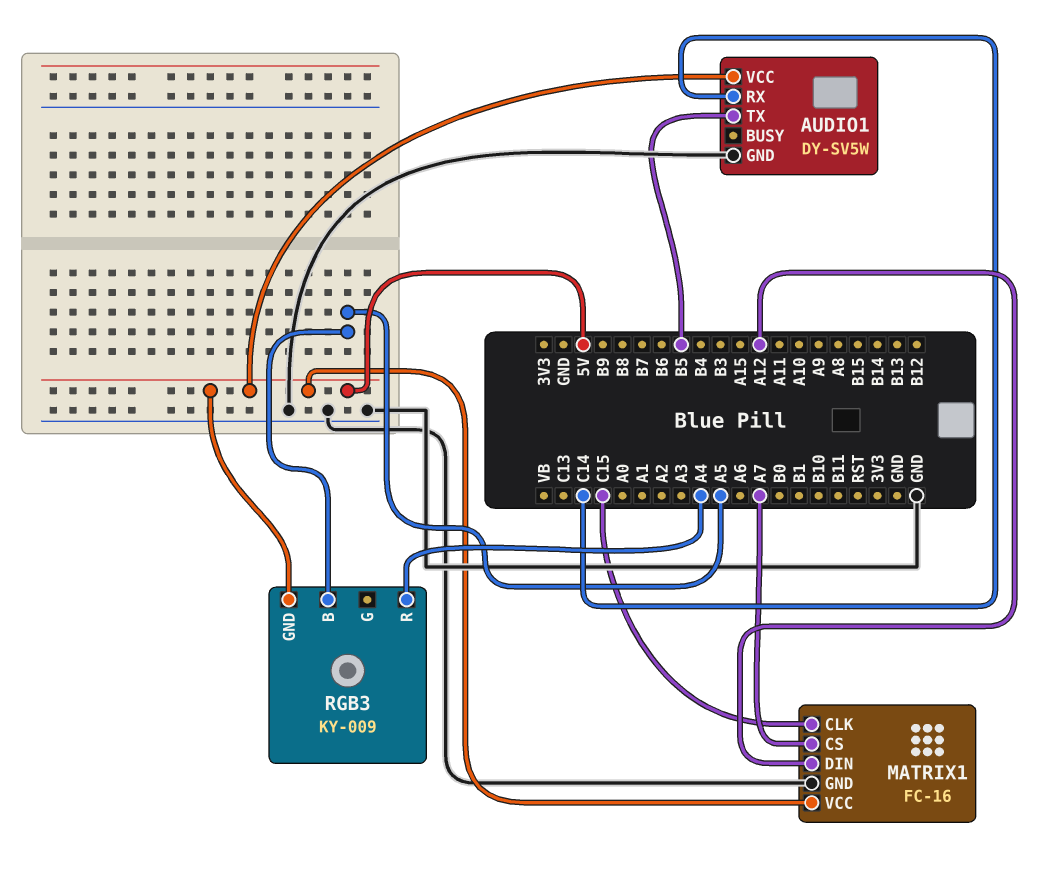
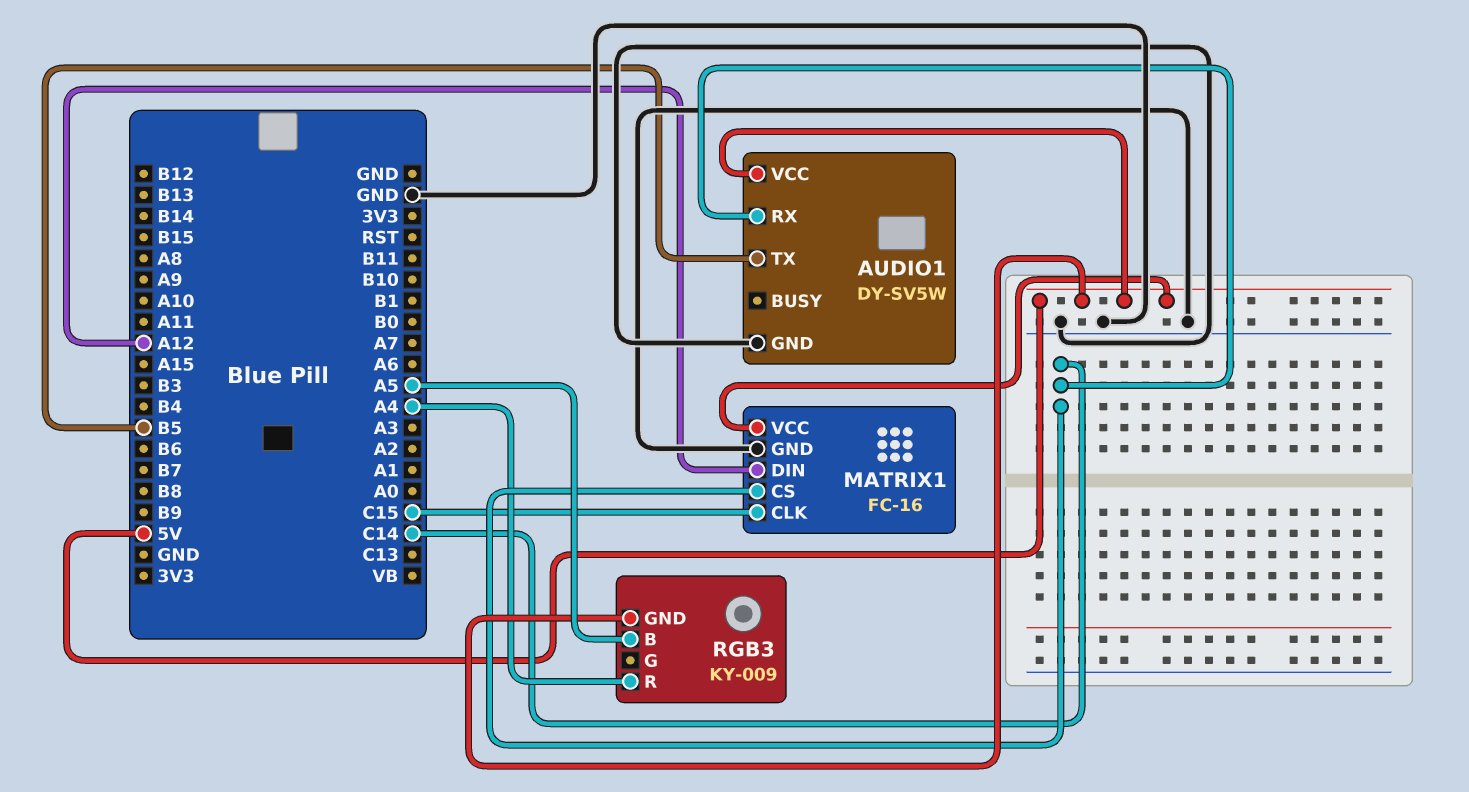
MATRIX1 pin CS: A7 -> C14

